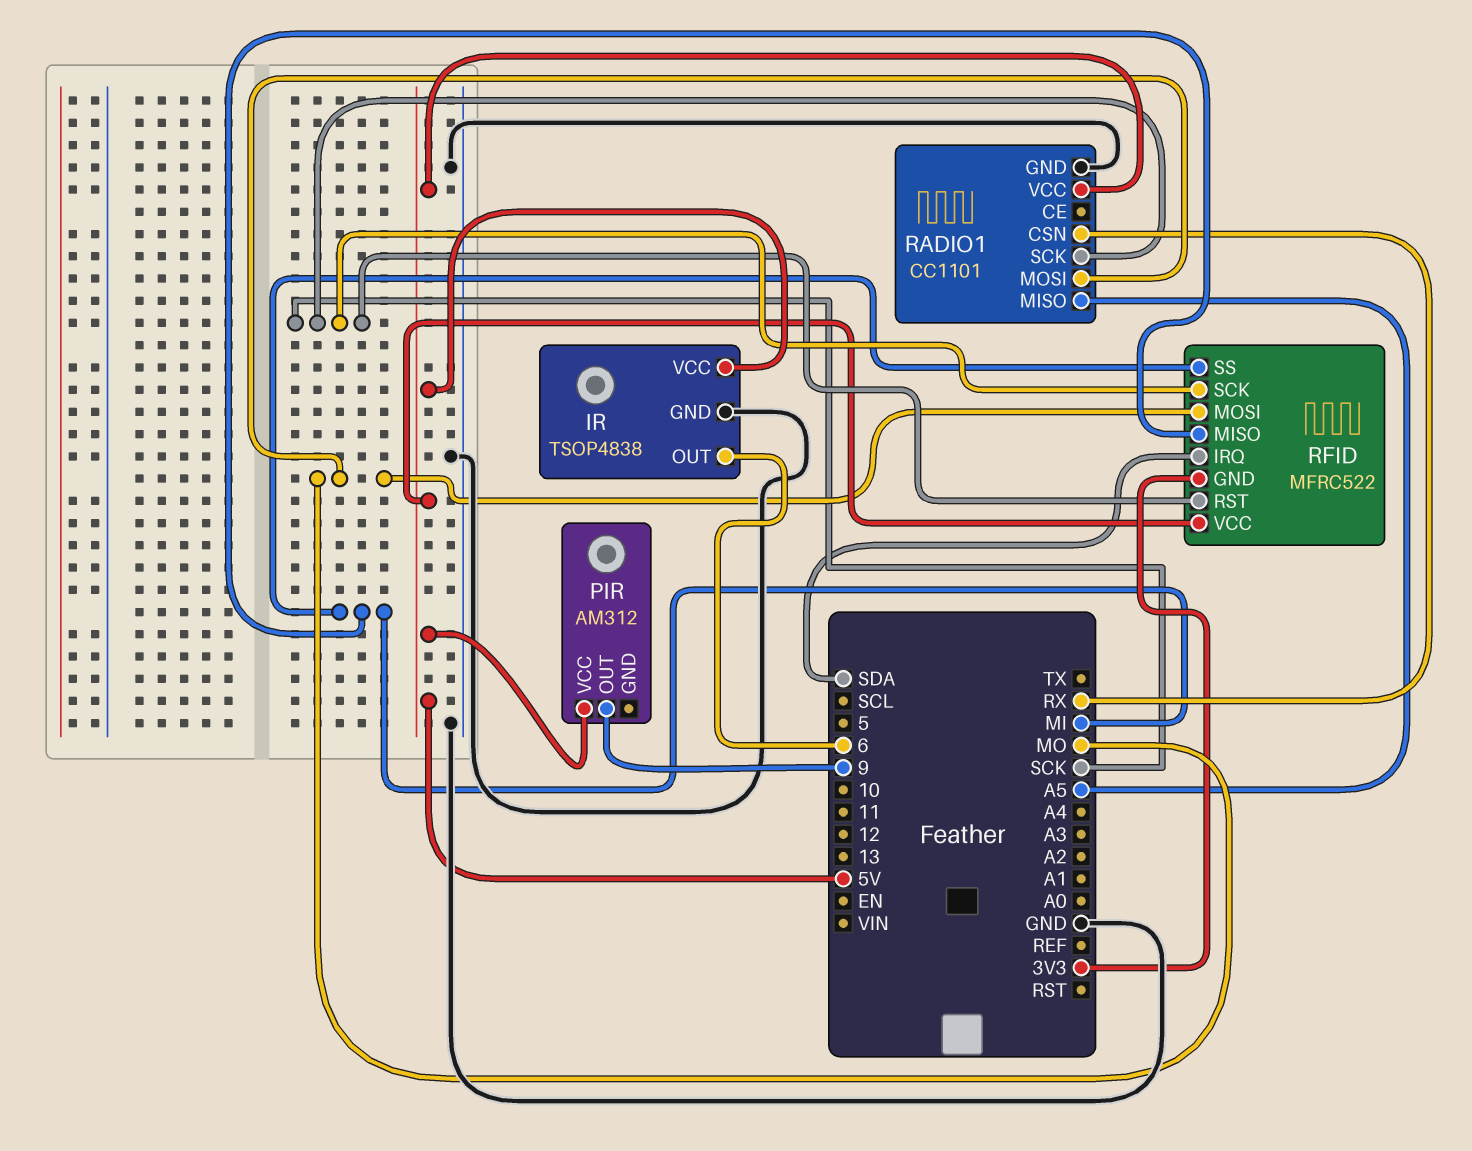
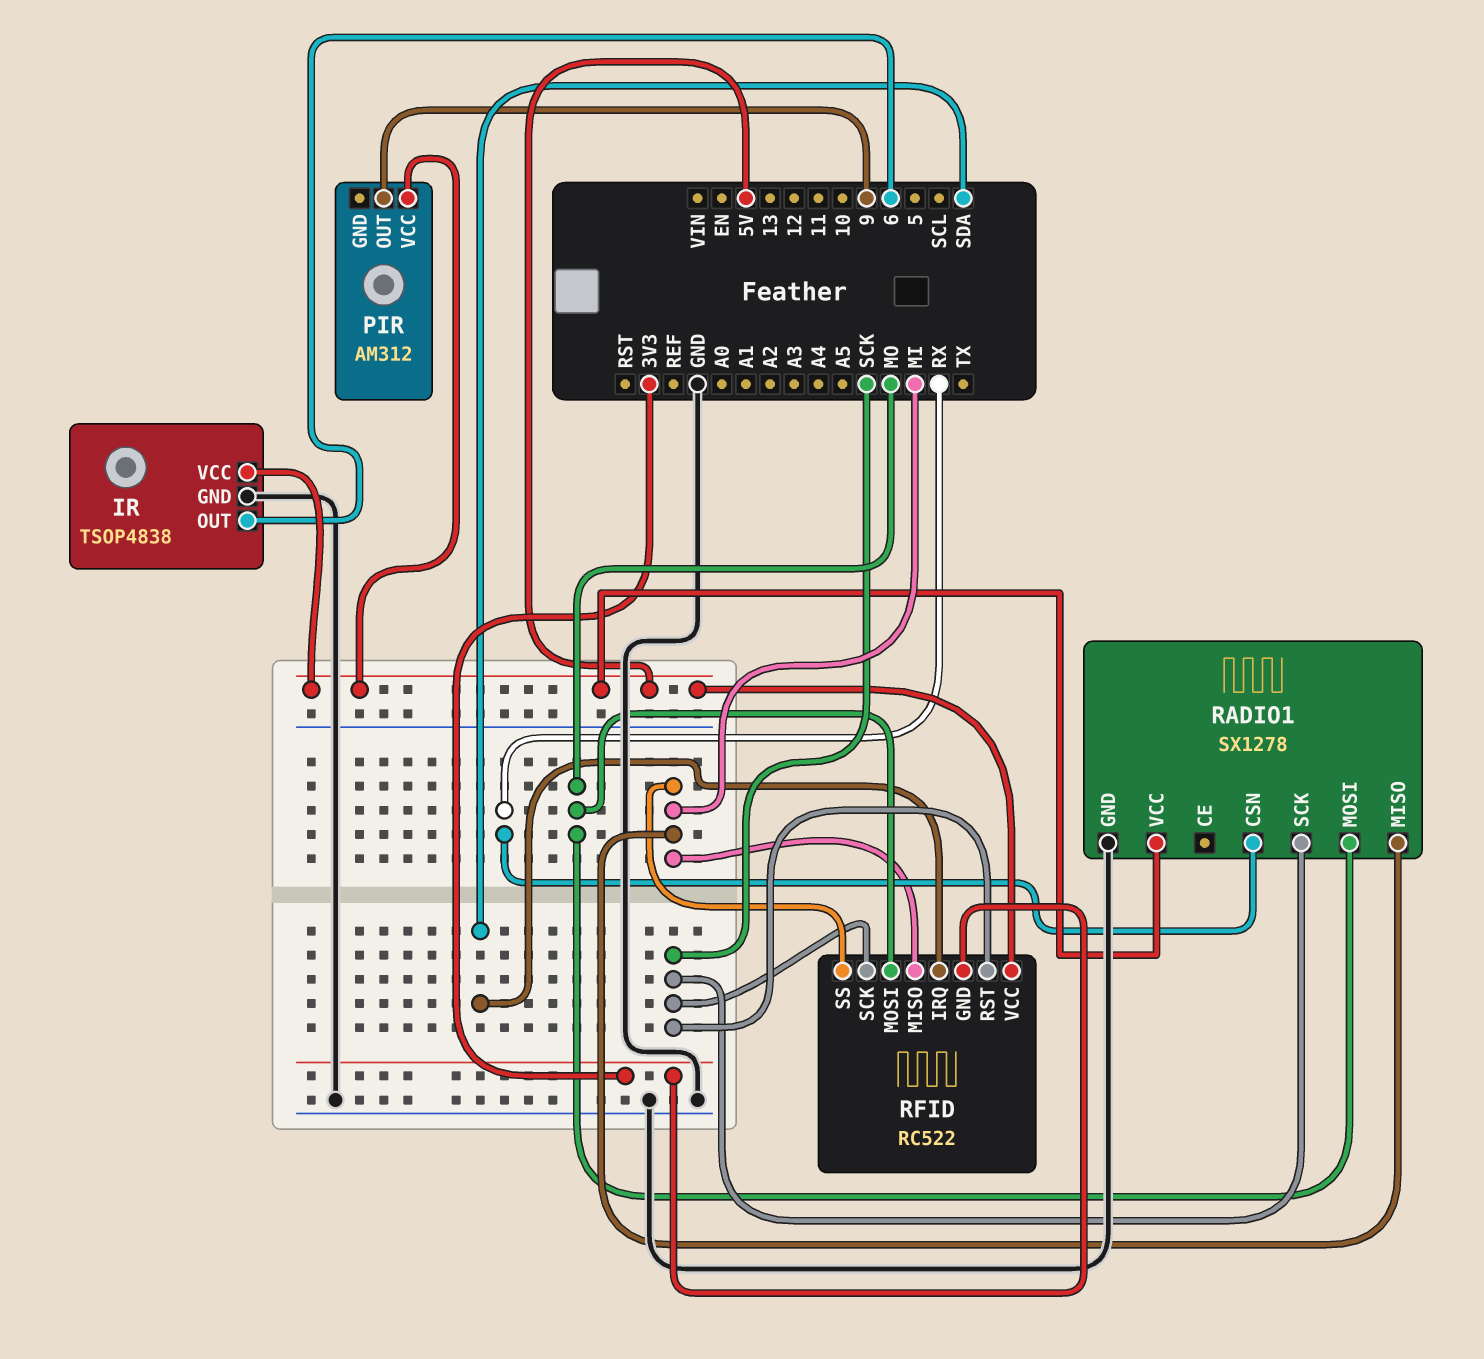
RADIO1: CC1101 -> SX1278
RADIO1 pin MISO: A5 -> MI
RFID: MFRC522 -> RC522

